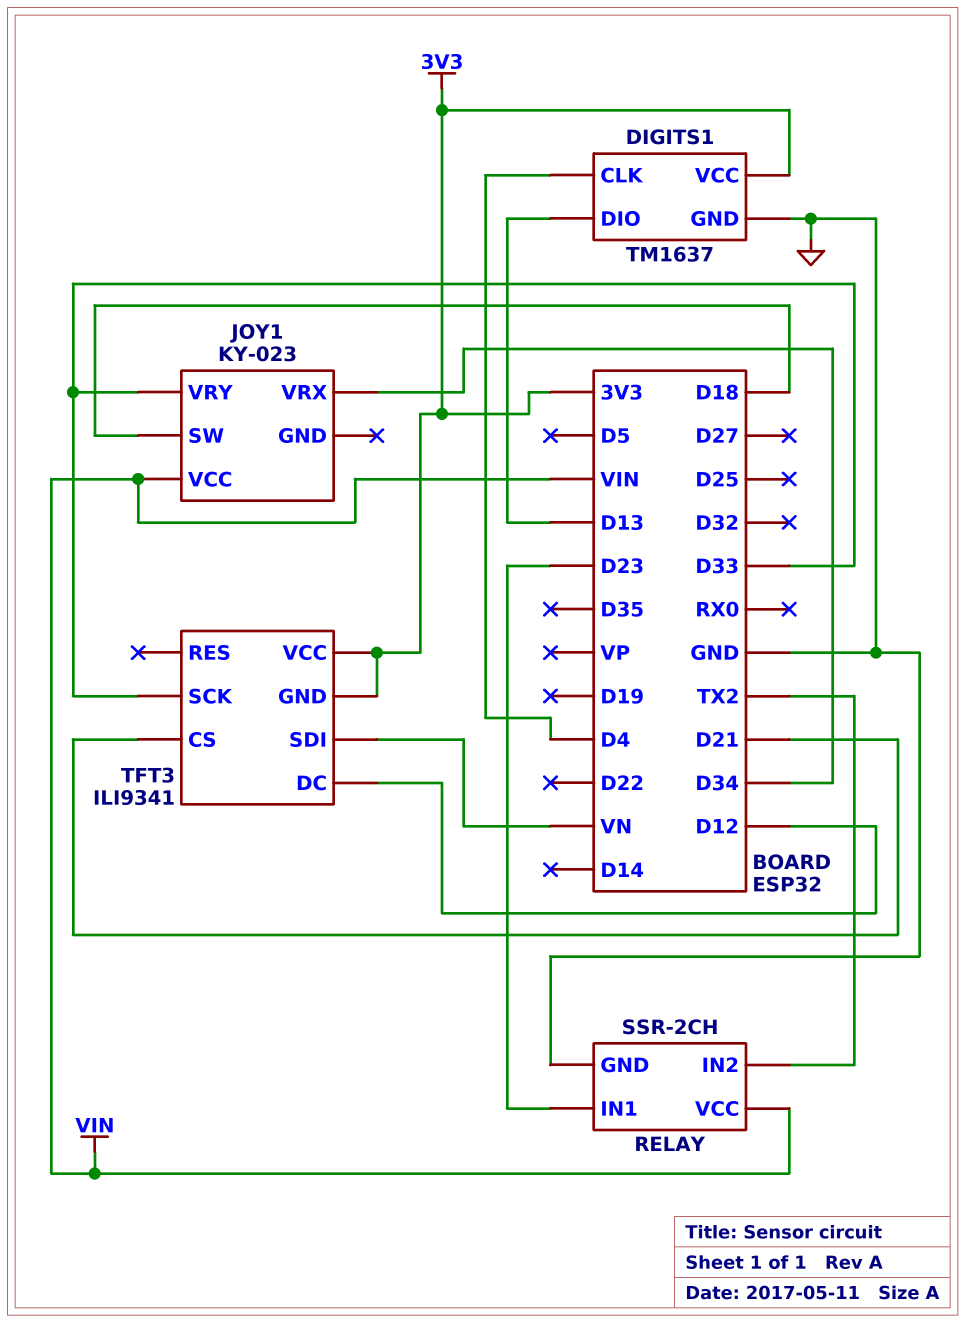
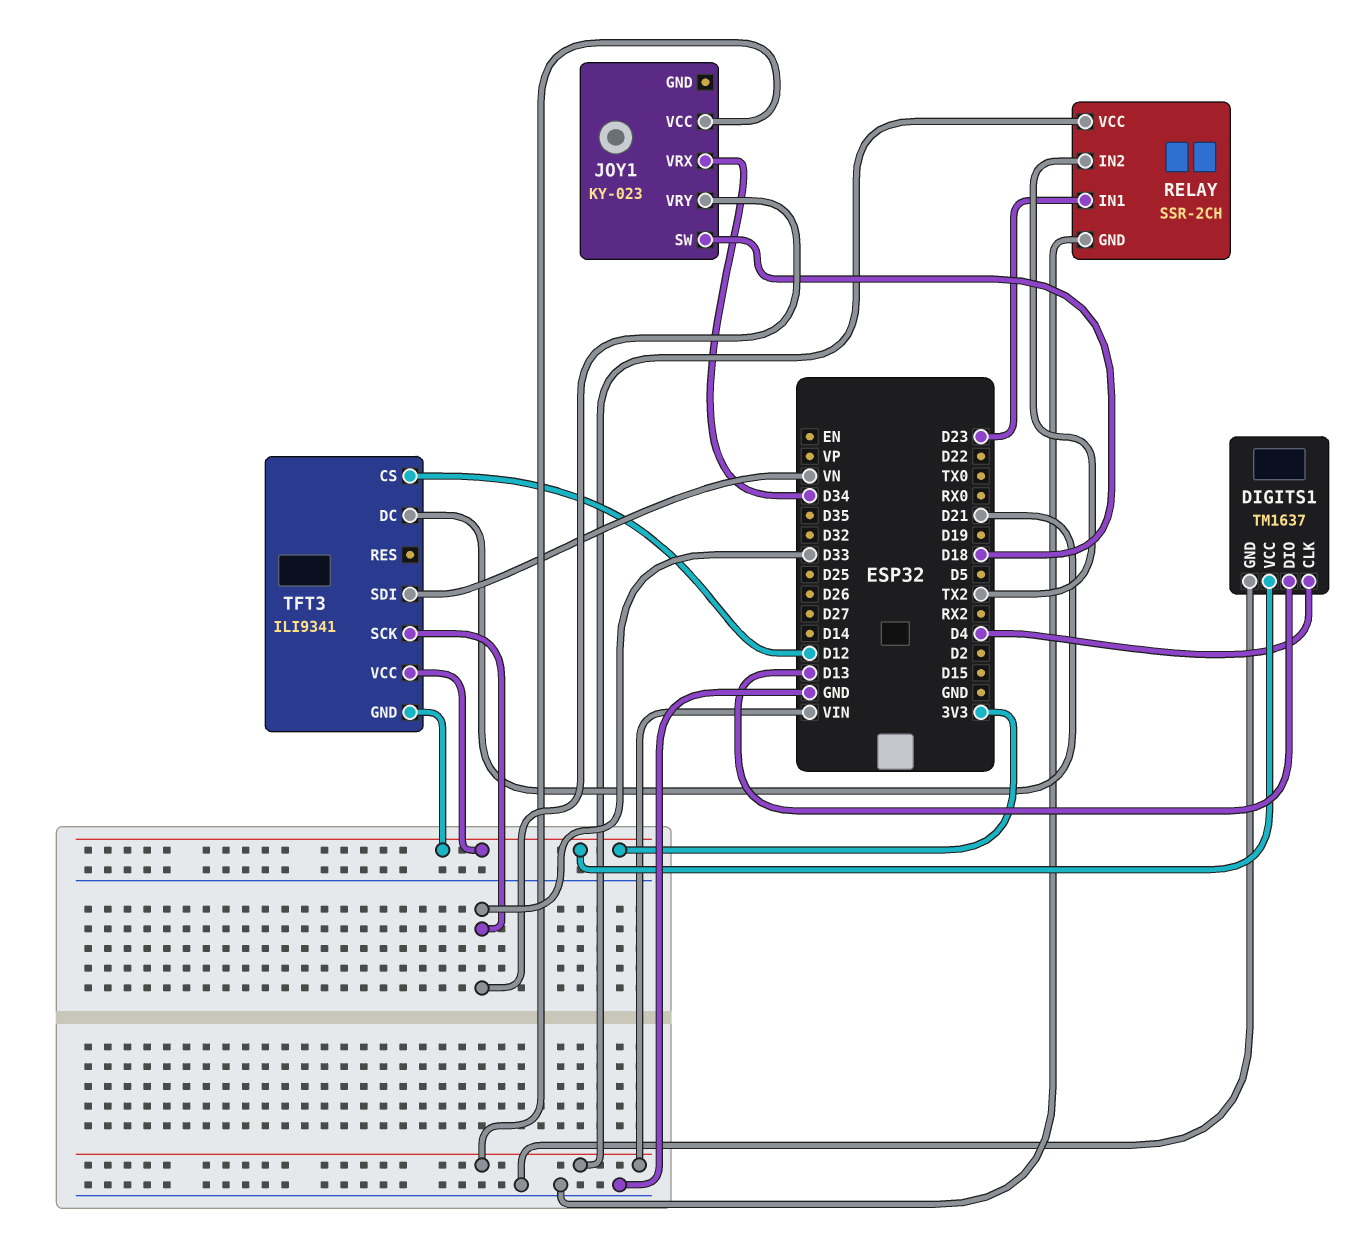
TFT3 pin CS: D21 -> D12
TFT3 pin DC: D12 -> D21

